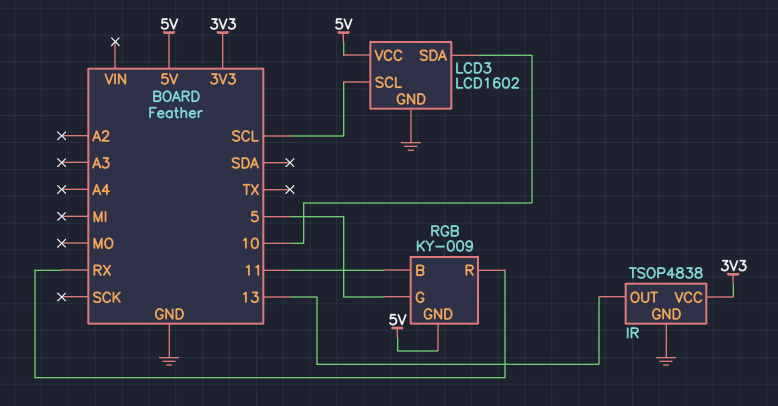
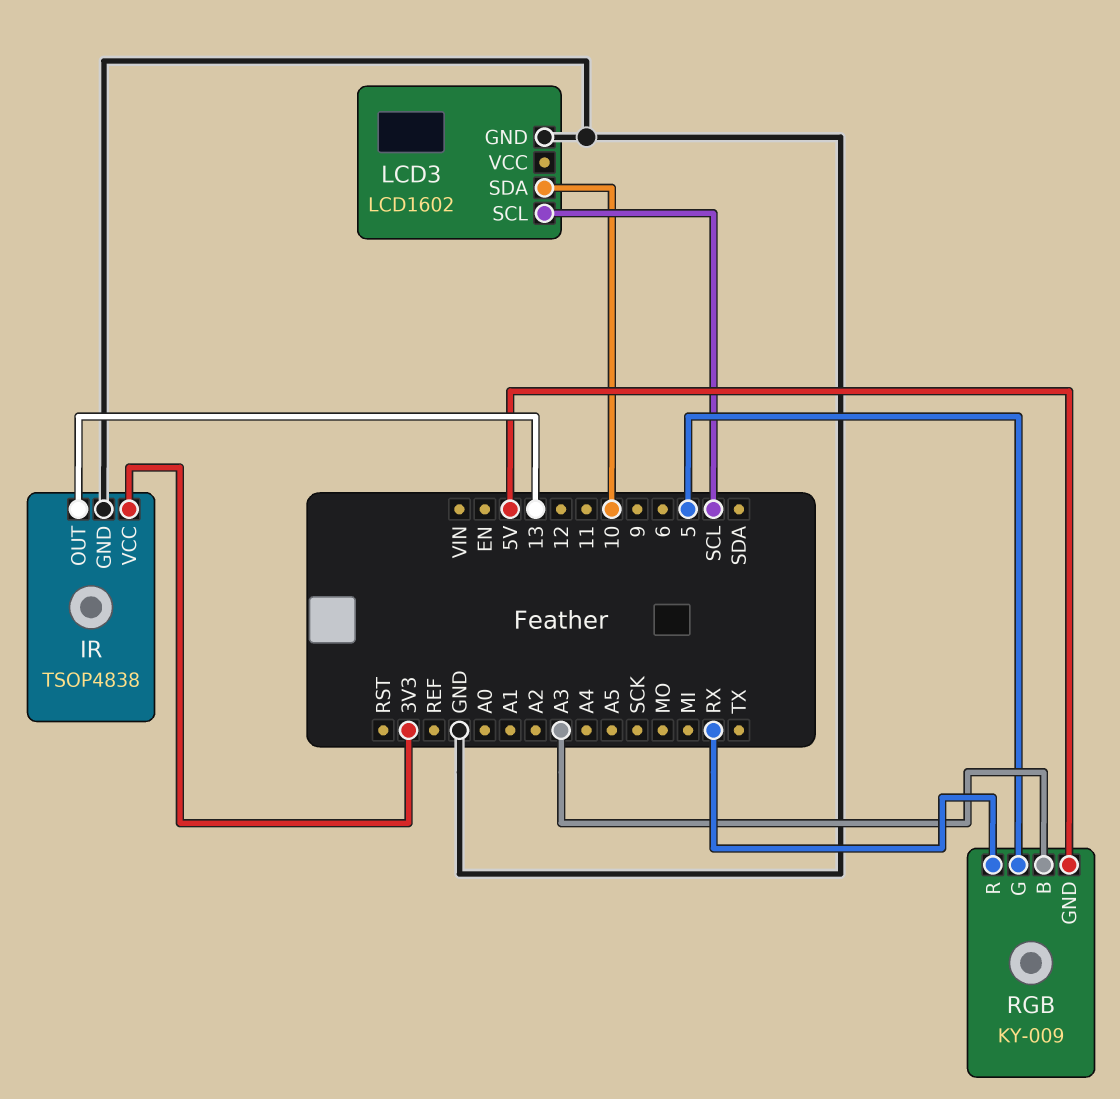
LCD3 pin VCC: 5V -> none
RGB pin B: 11 -> A3

